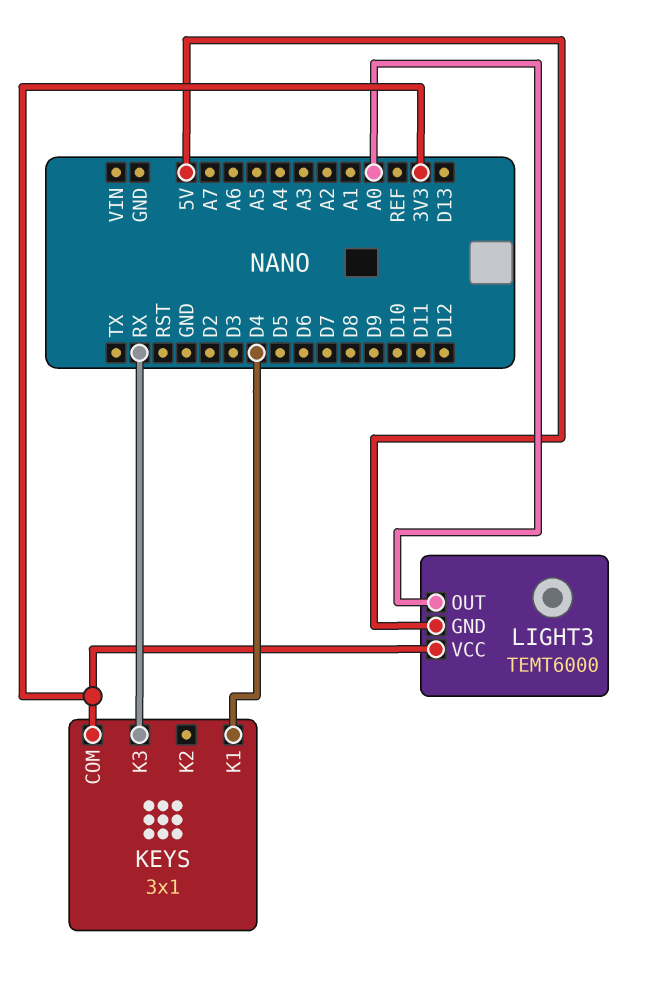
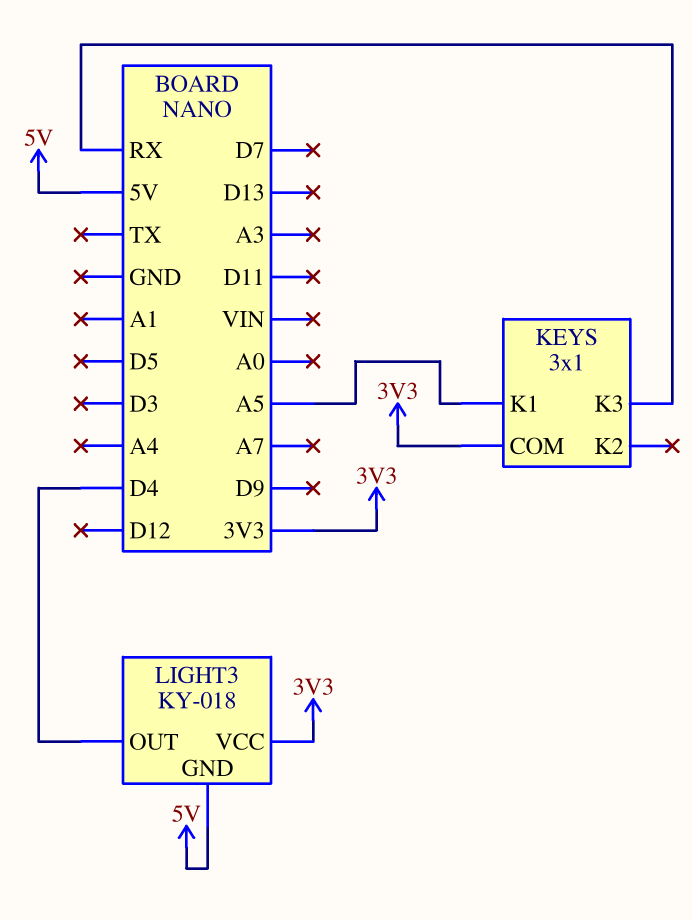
KEYS pin K1: D4 -> A5
LIGHT3: TEMT6000 -> KY-018
LIGHT3 pin OUT: A0 -> D4

